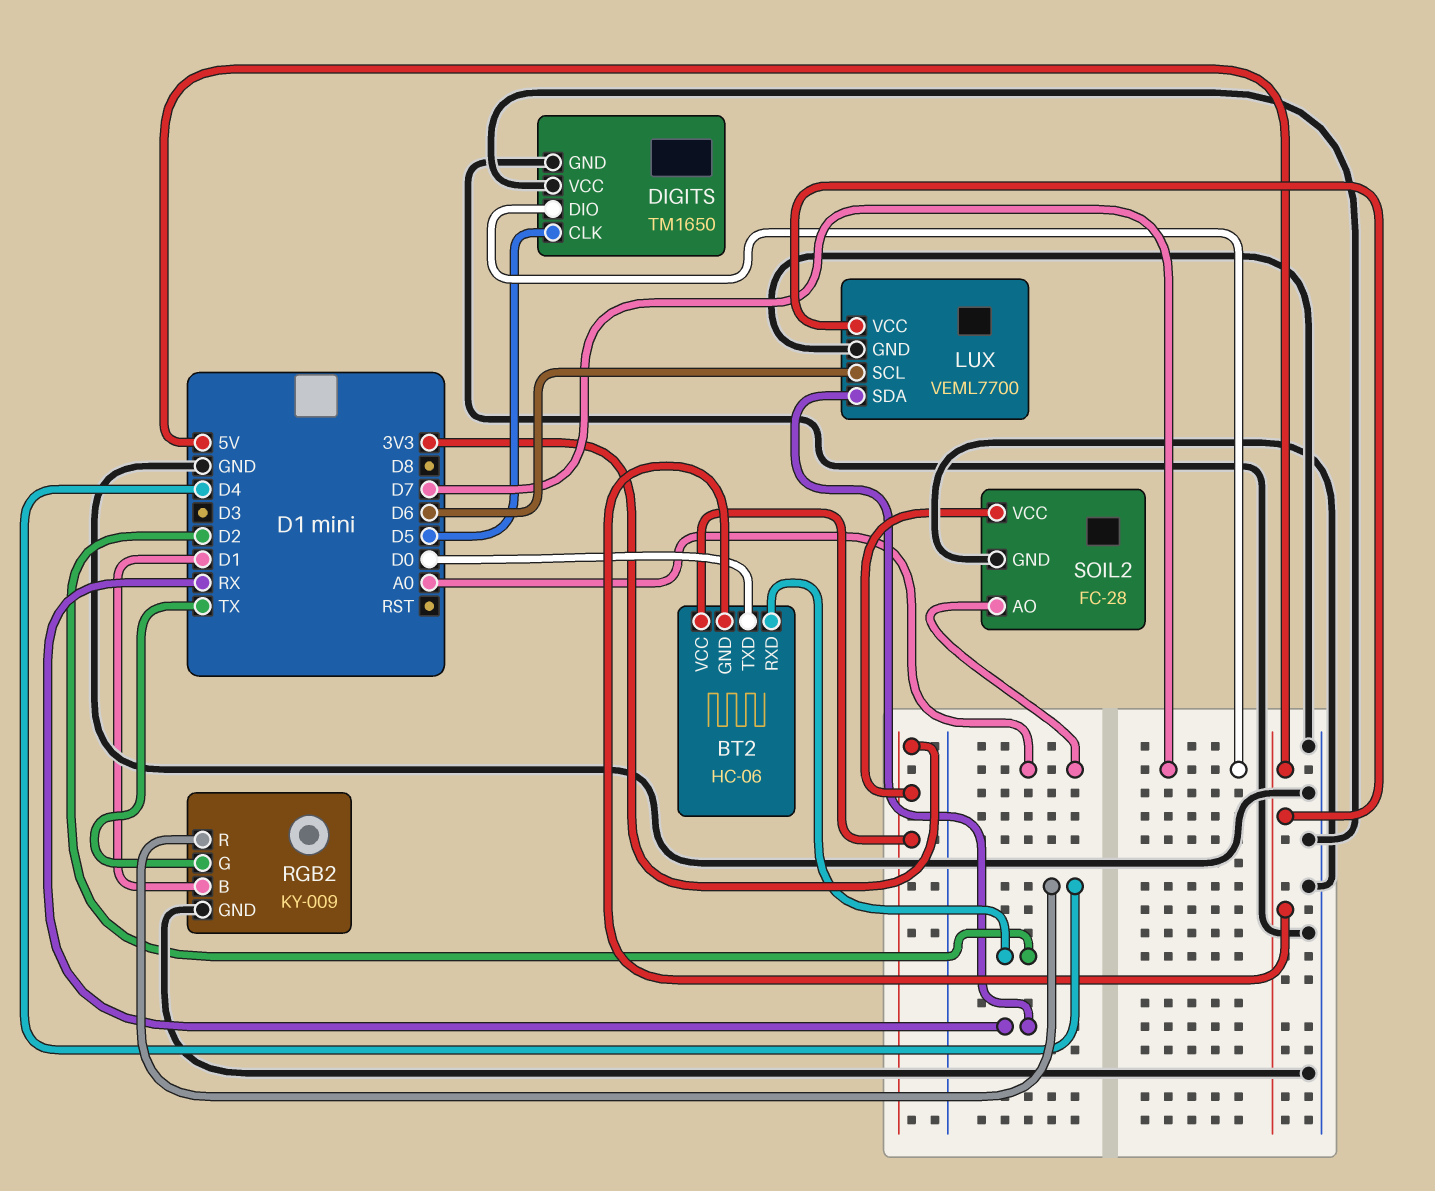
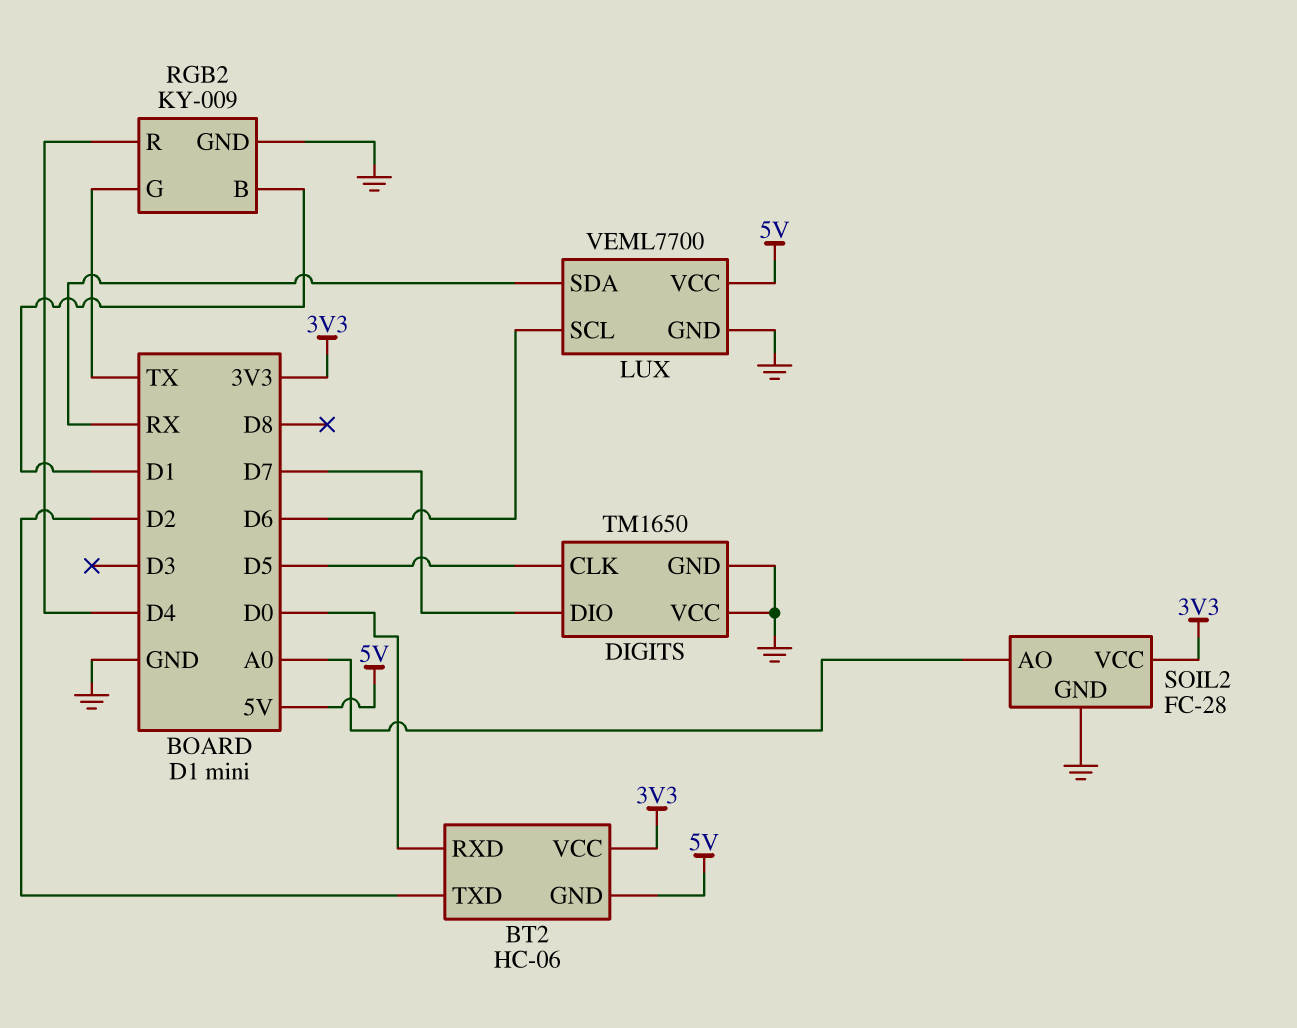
BT2 pin RXD: D2 -> D0
BT2 pin TXD: D0 -> D2

